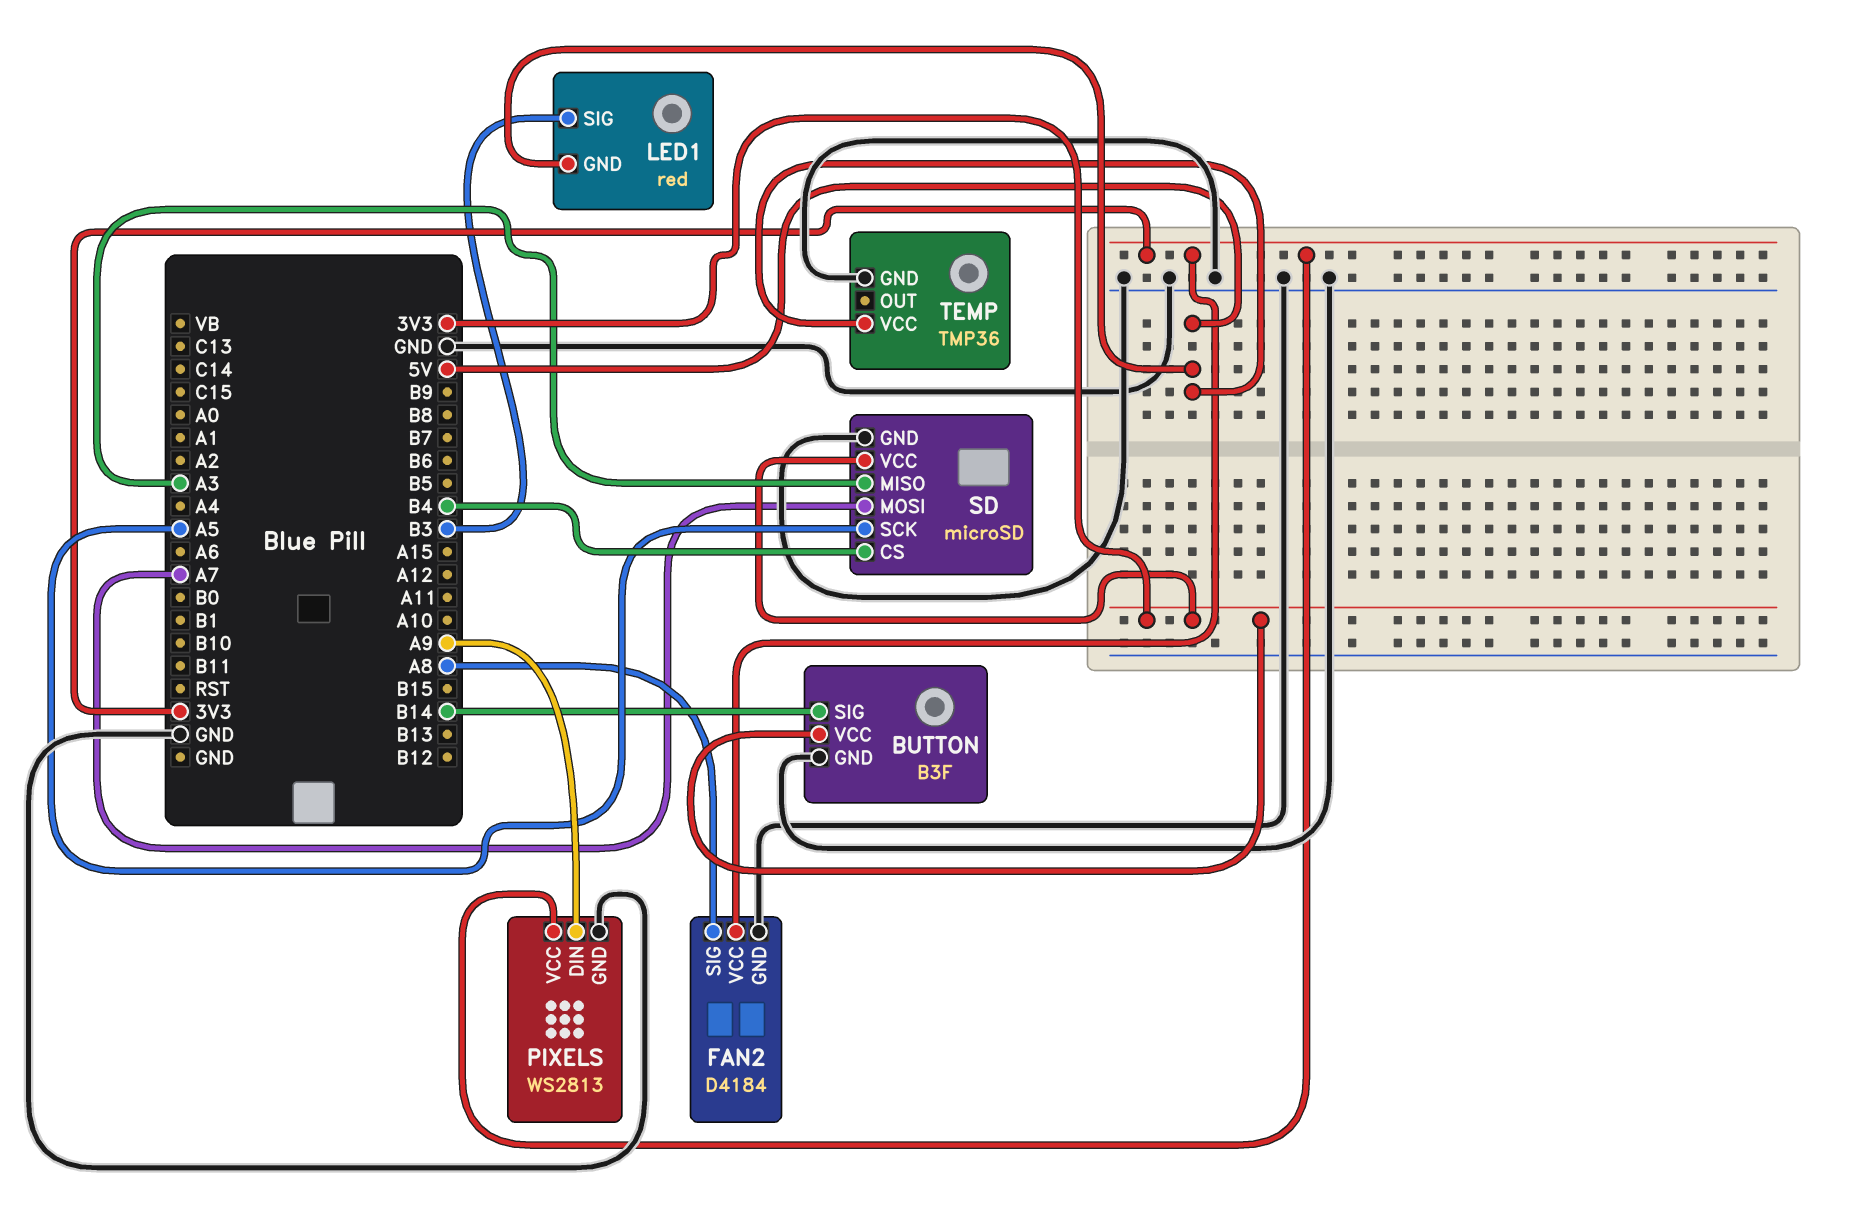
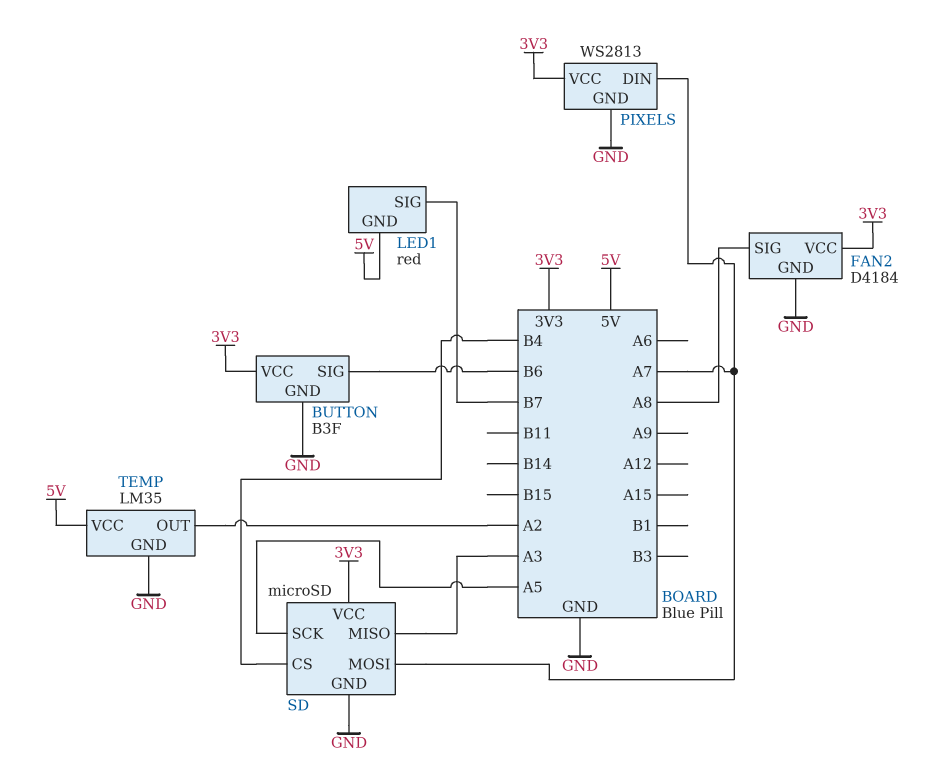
BUTTON pin SIG: B14 -> B6
LED1 pin SIG: B3 -> B7
PIXELS pin DIN: A9 -> A7
TEMP: TMP36 -> LM35
TEMP pin OUT: none -> A2

